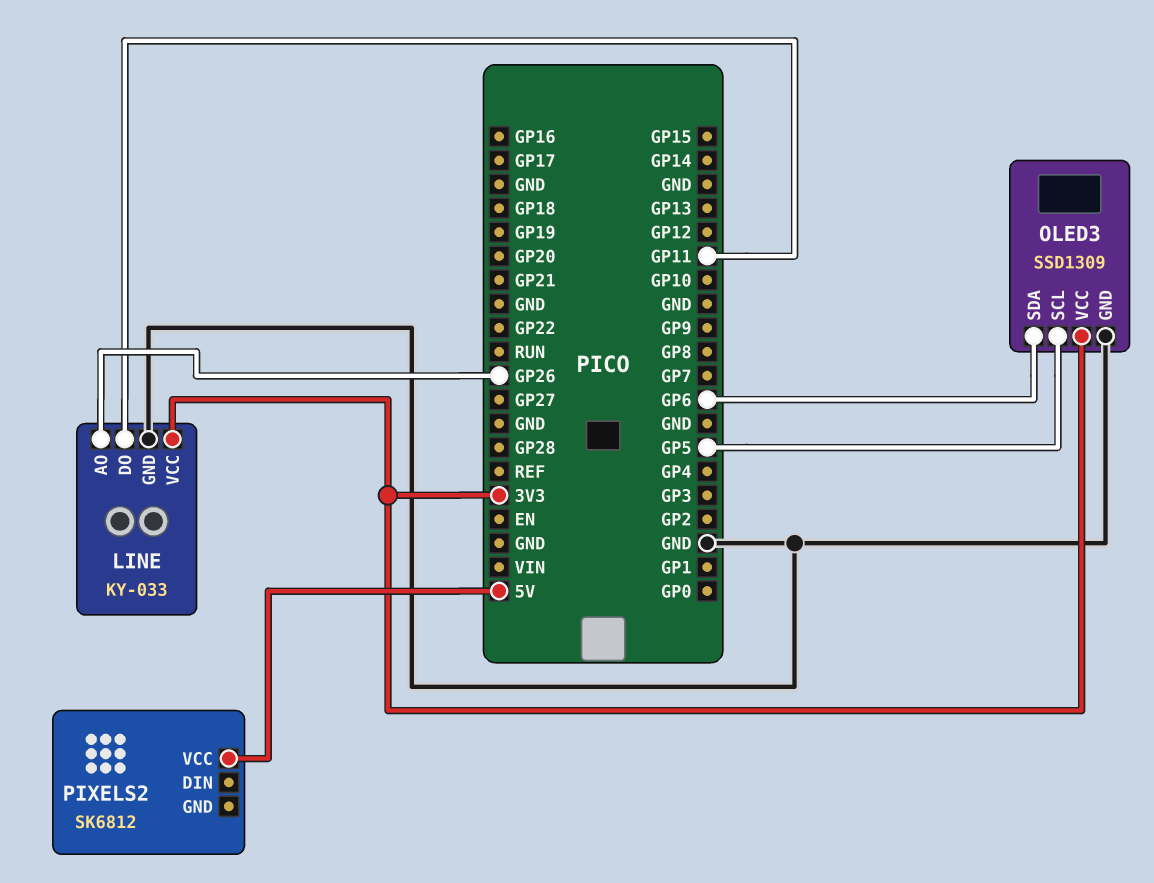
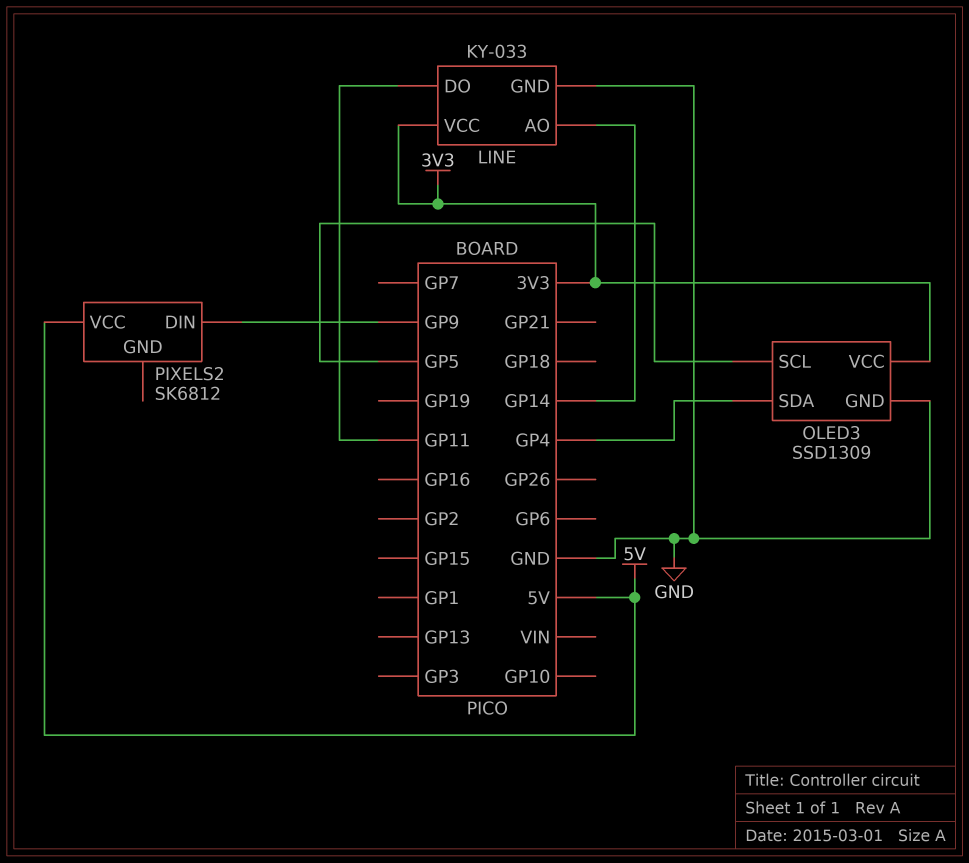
LINE pin AO: GP26 -> GP14
OLED3 pin SDA: GP6 -> GP4
PIXELS2 pin DIN: none -> GP9

